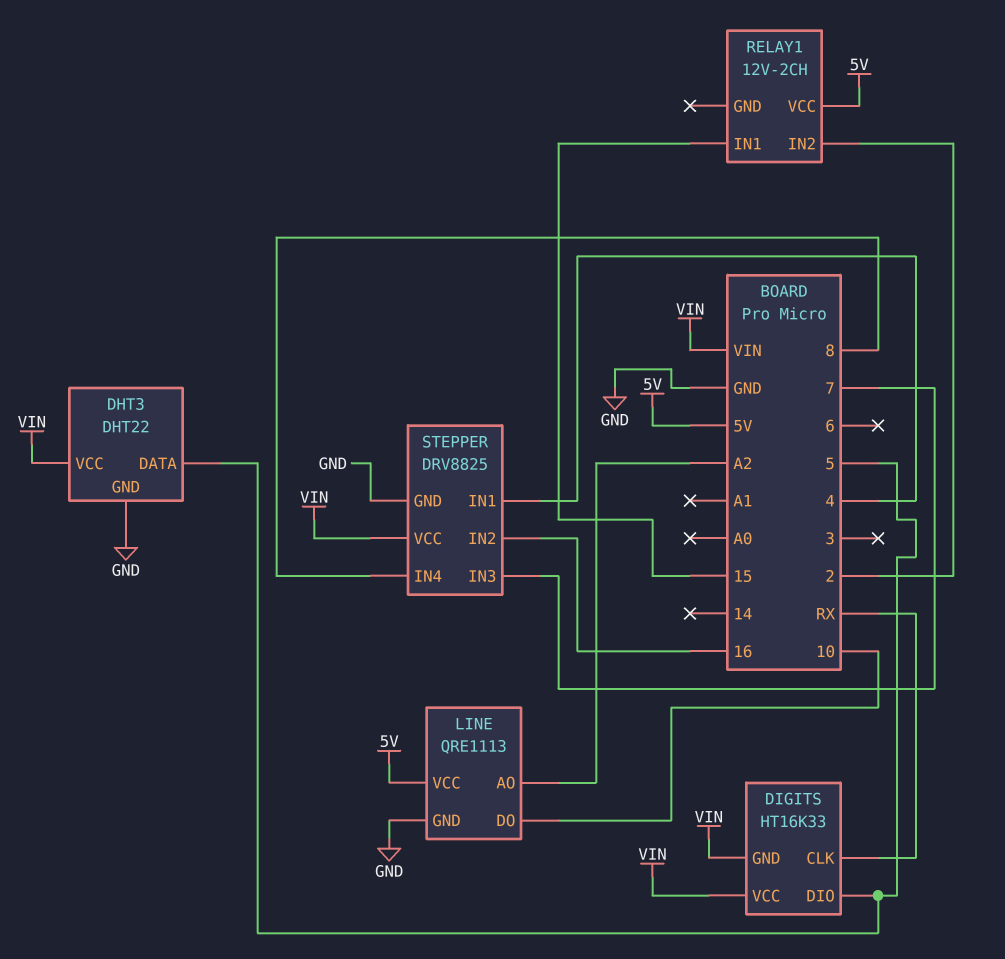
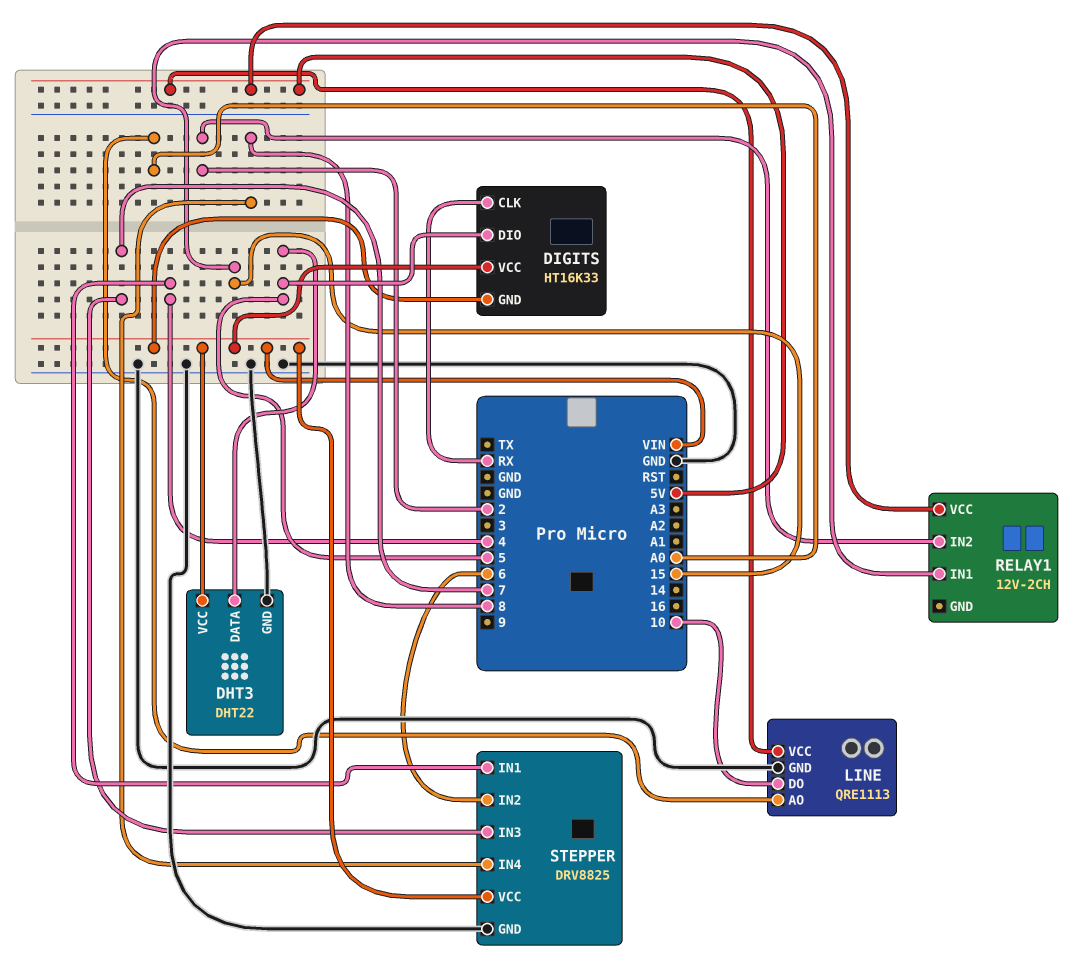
LINE pin AO: A2 -> A0
STEPPER pin IN2: 16 -> 6

